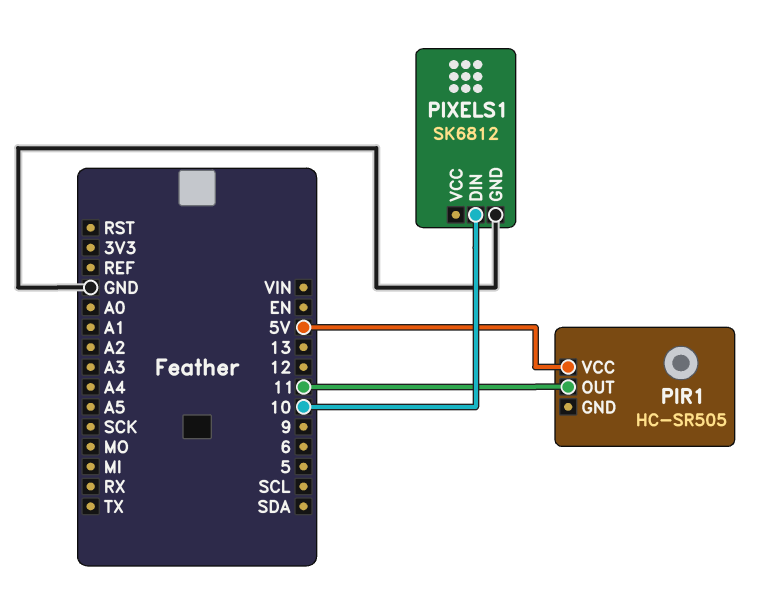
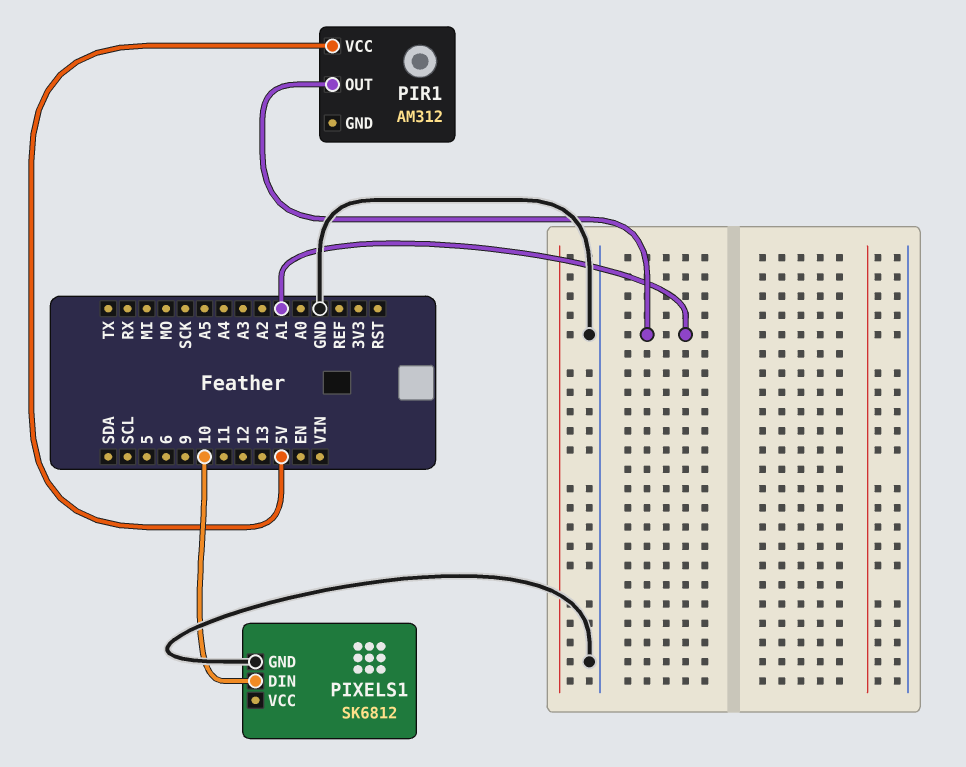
PIR1: HC-SR505 -> AM312
PIR1 pin OUT: 11 -> A1

